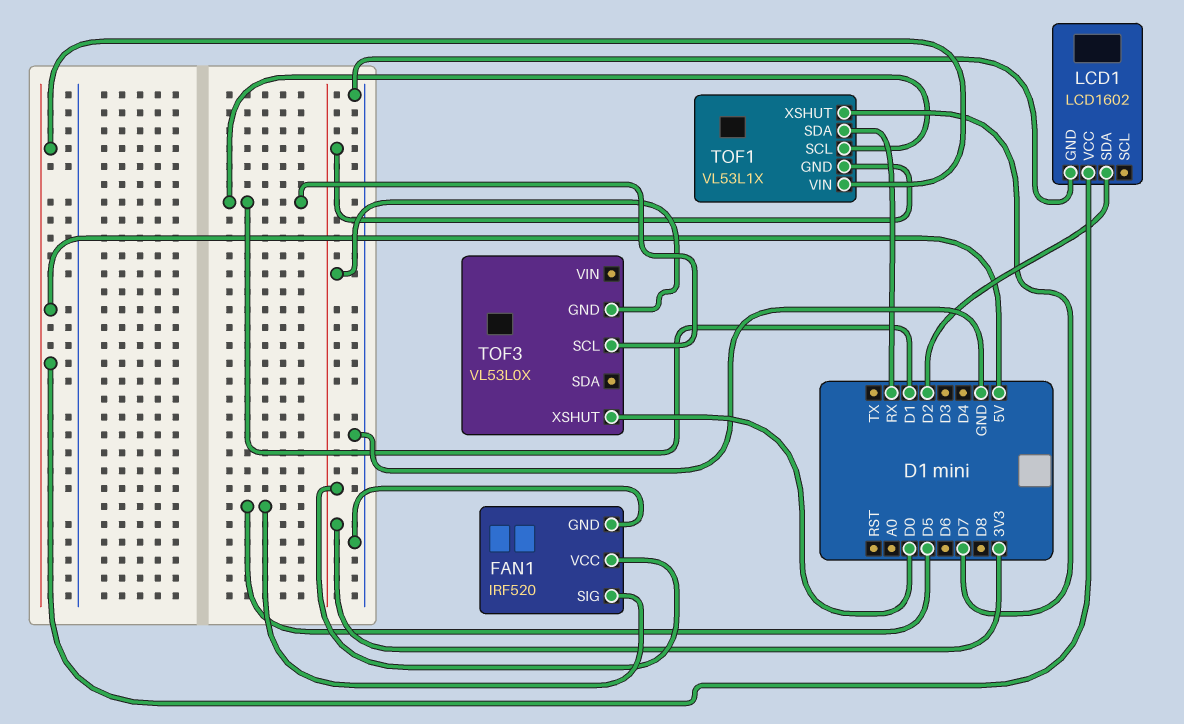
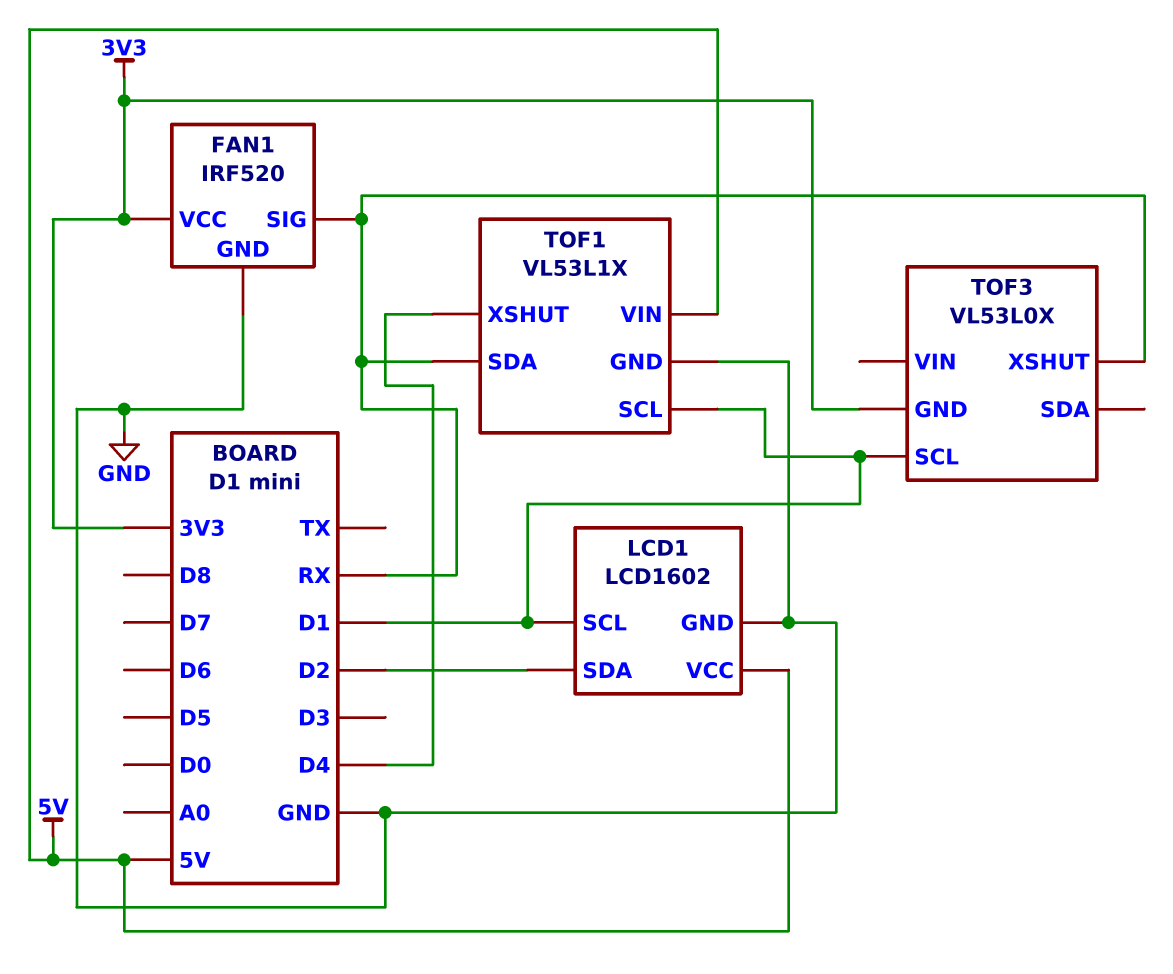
FAN1 pin SIG: D5 -> RX
LCD1 pin SCL: none -> D1
TOF1 pin GND: 3V3 -> GND
TOF1 pin XSHUT: D7 -> D4
TOF3 pin XSHUT: D0 -> RX

